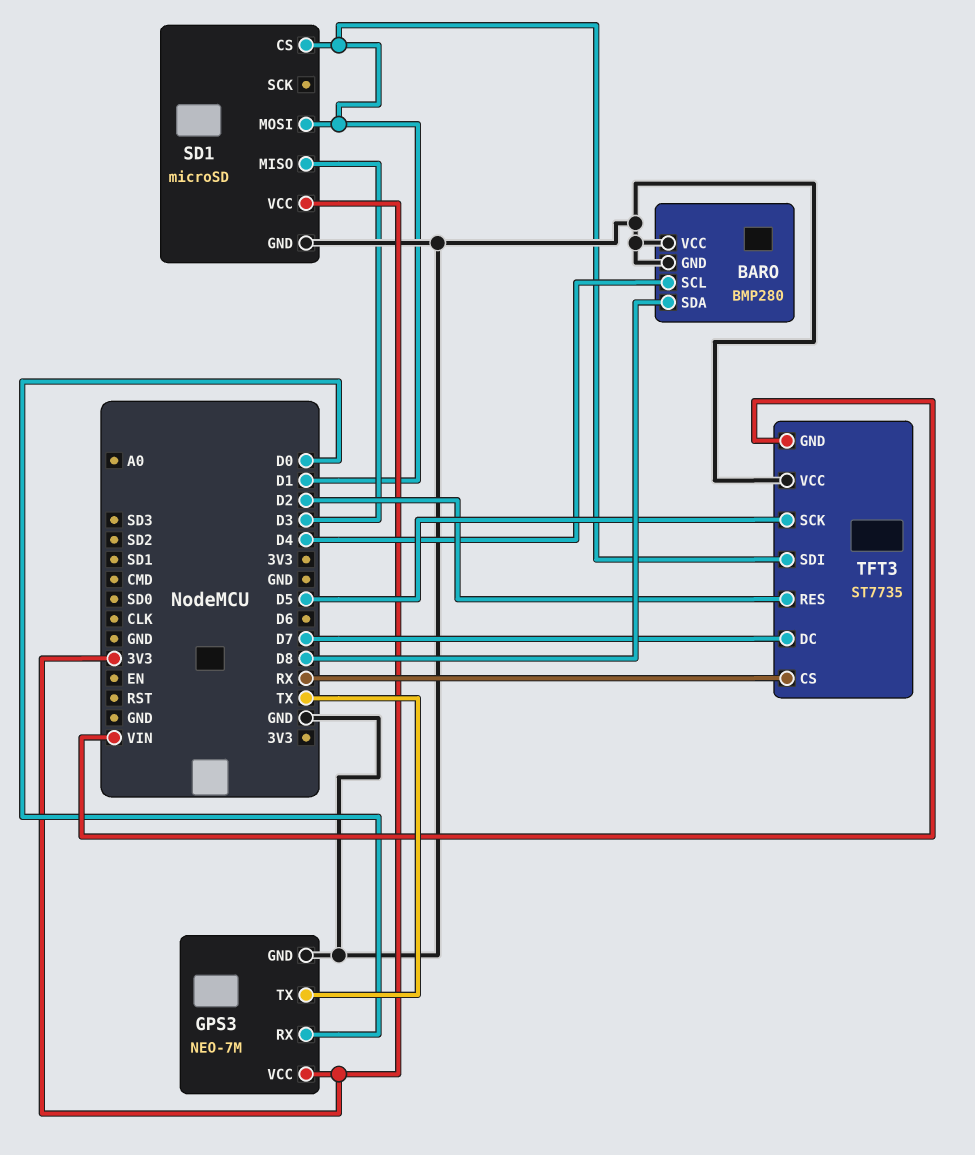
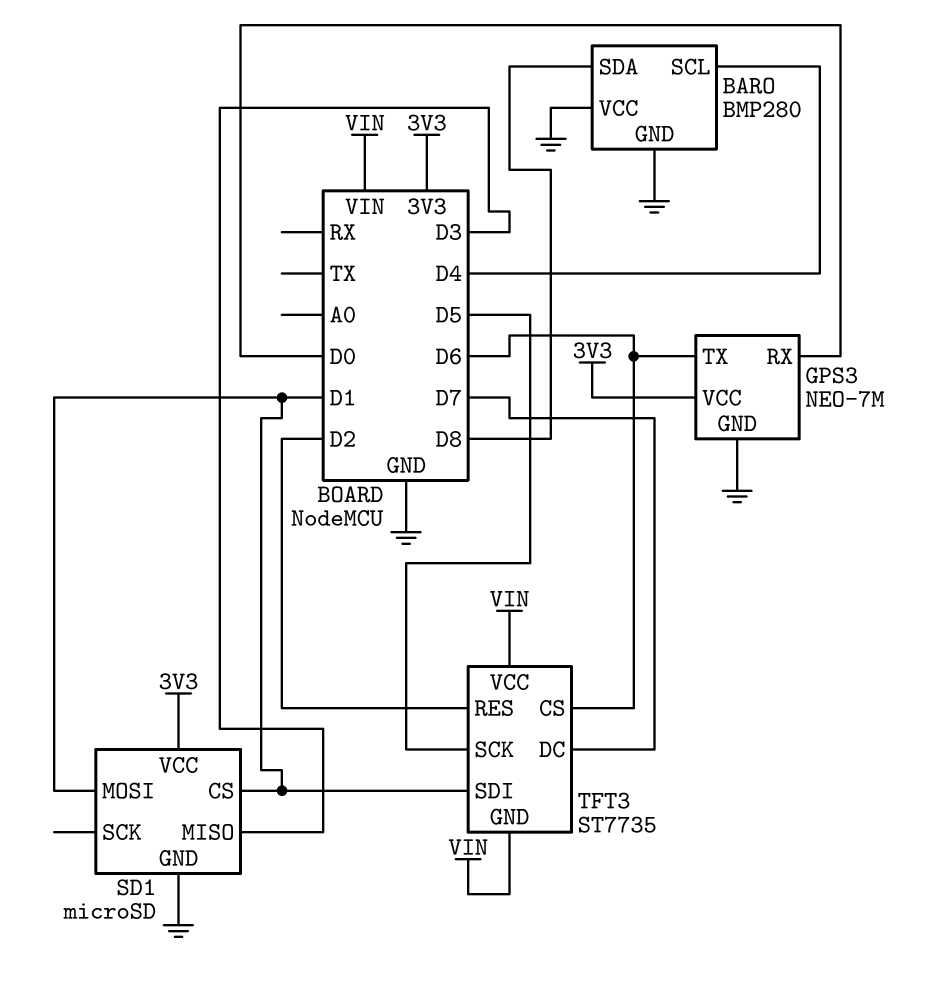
GPS3 pin TX: TX -> D6
TFT3 pin CS: RX -> D6
TFT3 pin VCC: GND -> VIN

